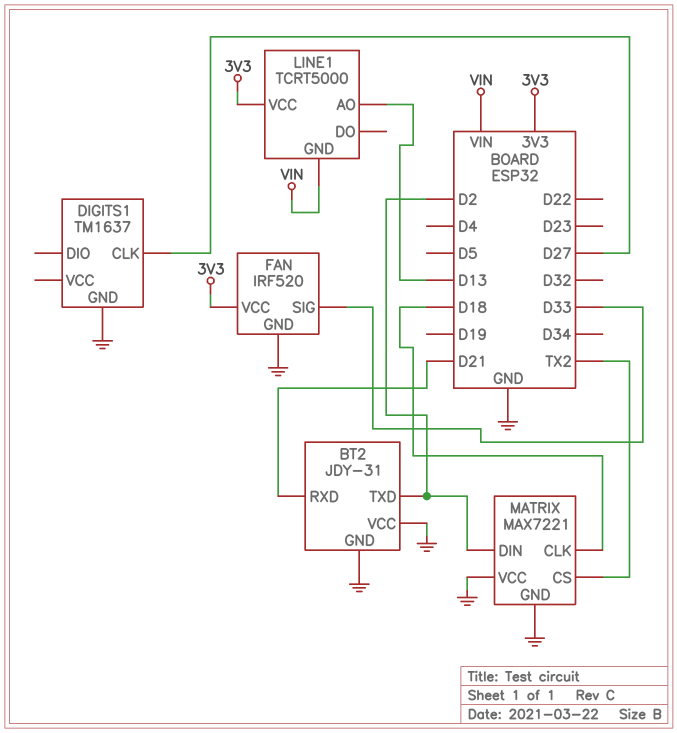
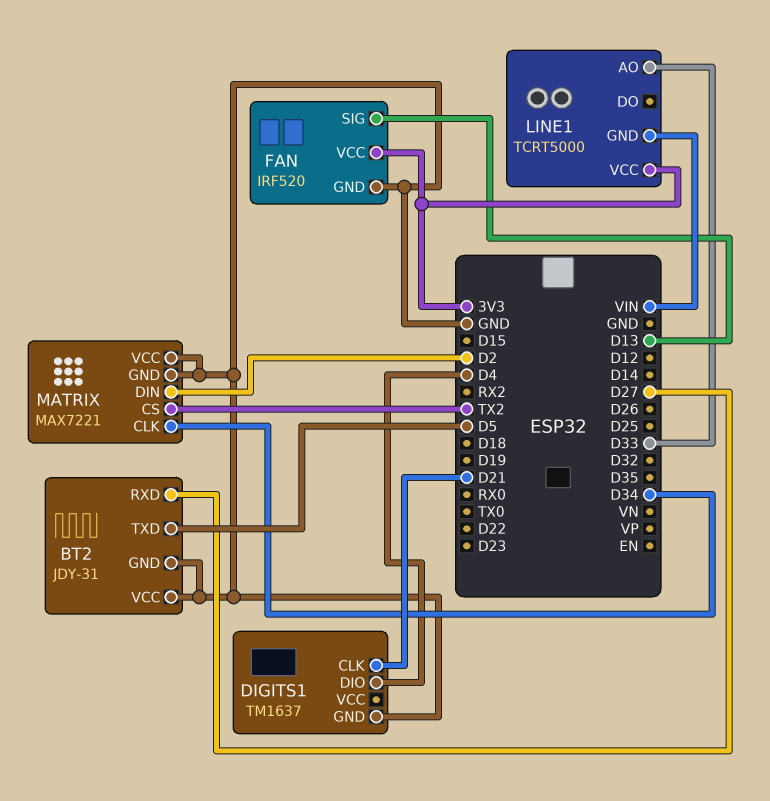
BT2 pin RXD: D21 -> D27
BT2 pin TXD: D2 -> D5
DIGITS1 pin CLK: D27 -> D21
DIGITS1 pin DIO: none -> D4
FAN pin SIG: D33 -> D13
LINE1 pin AO: D13 -> D33
MATRIX pin CLK: D18 -> D34

